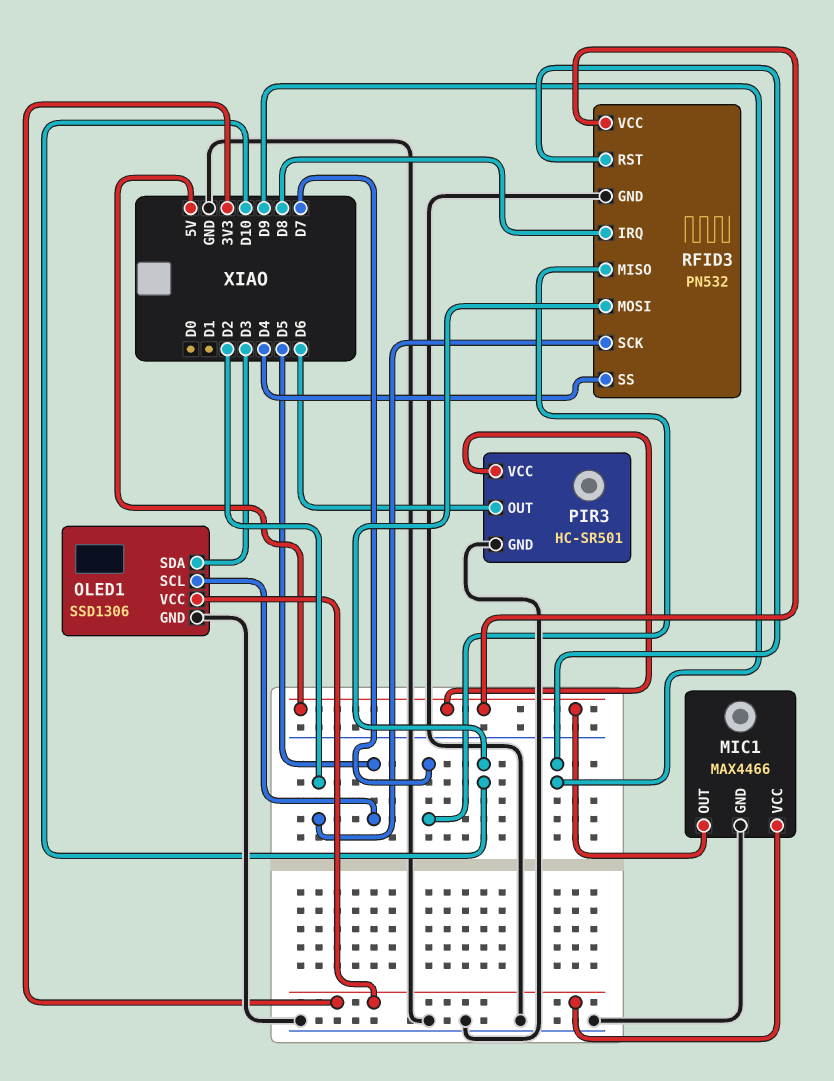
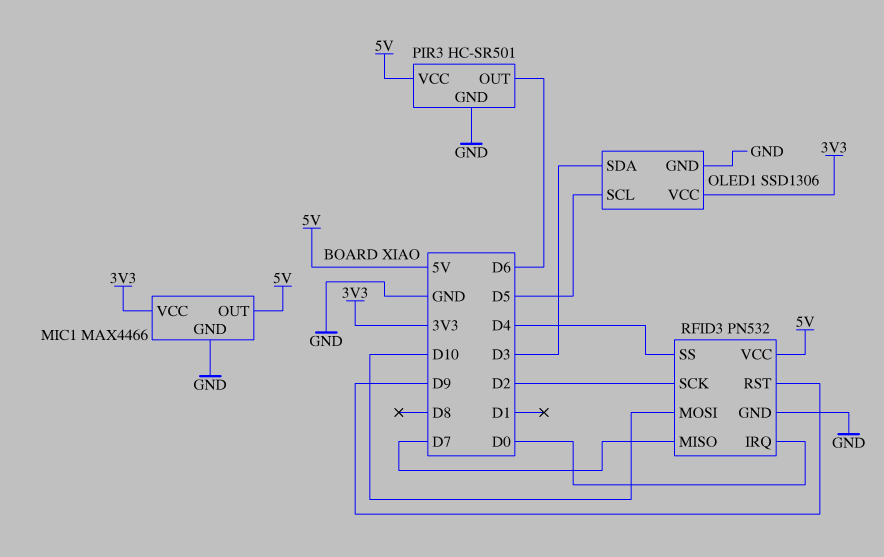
RFID3 pin IRQ: D8 -> D0

